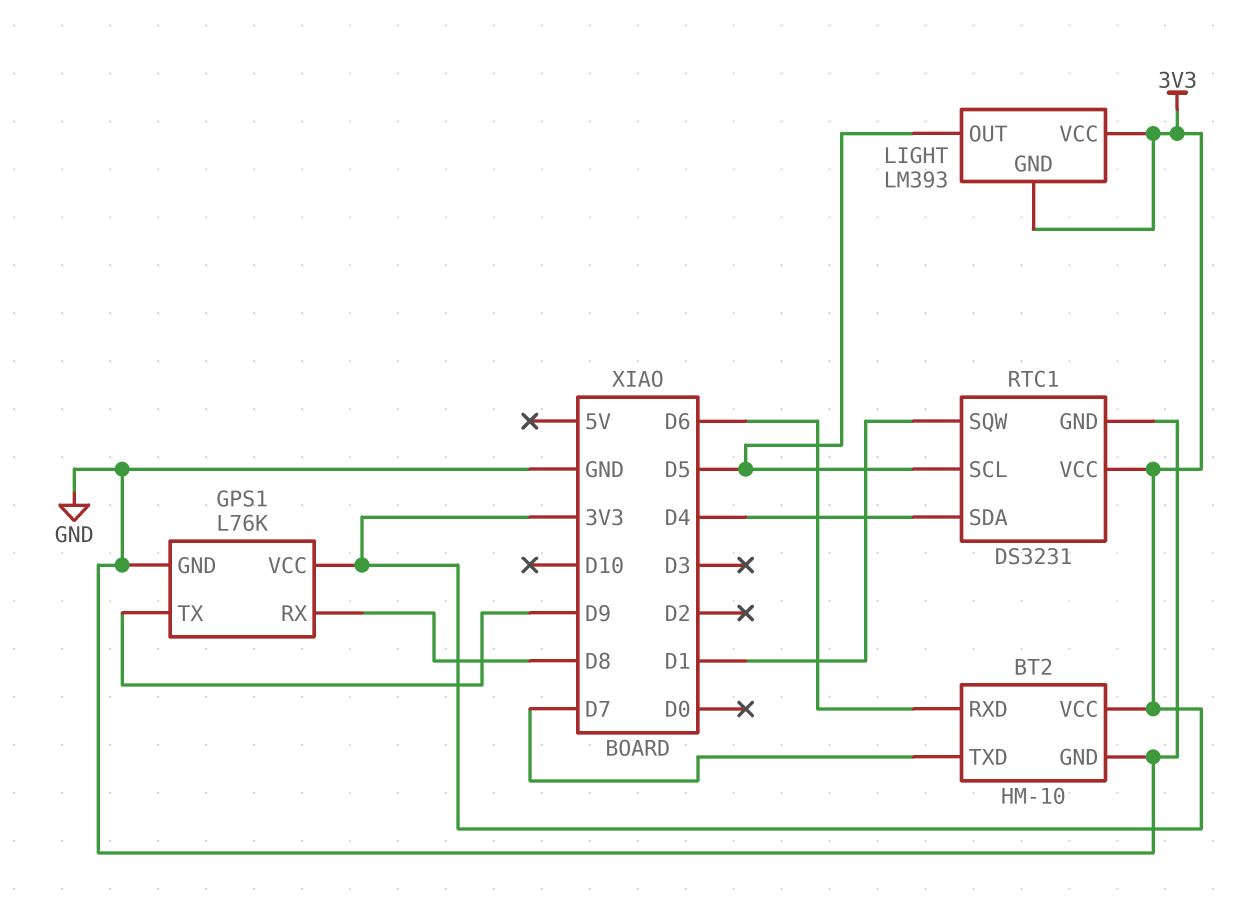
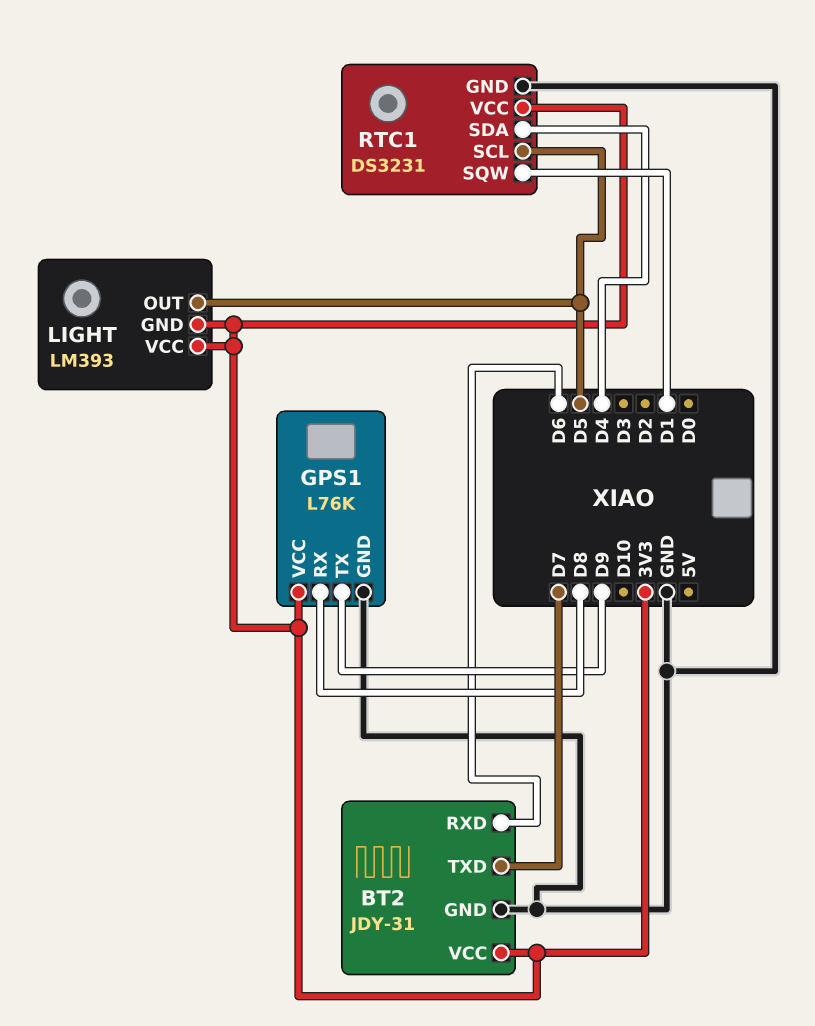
BT2: HM-10 -> JDY-31

